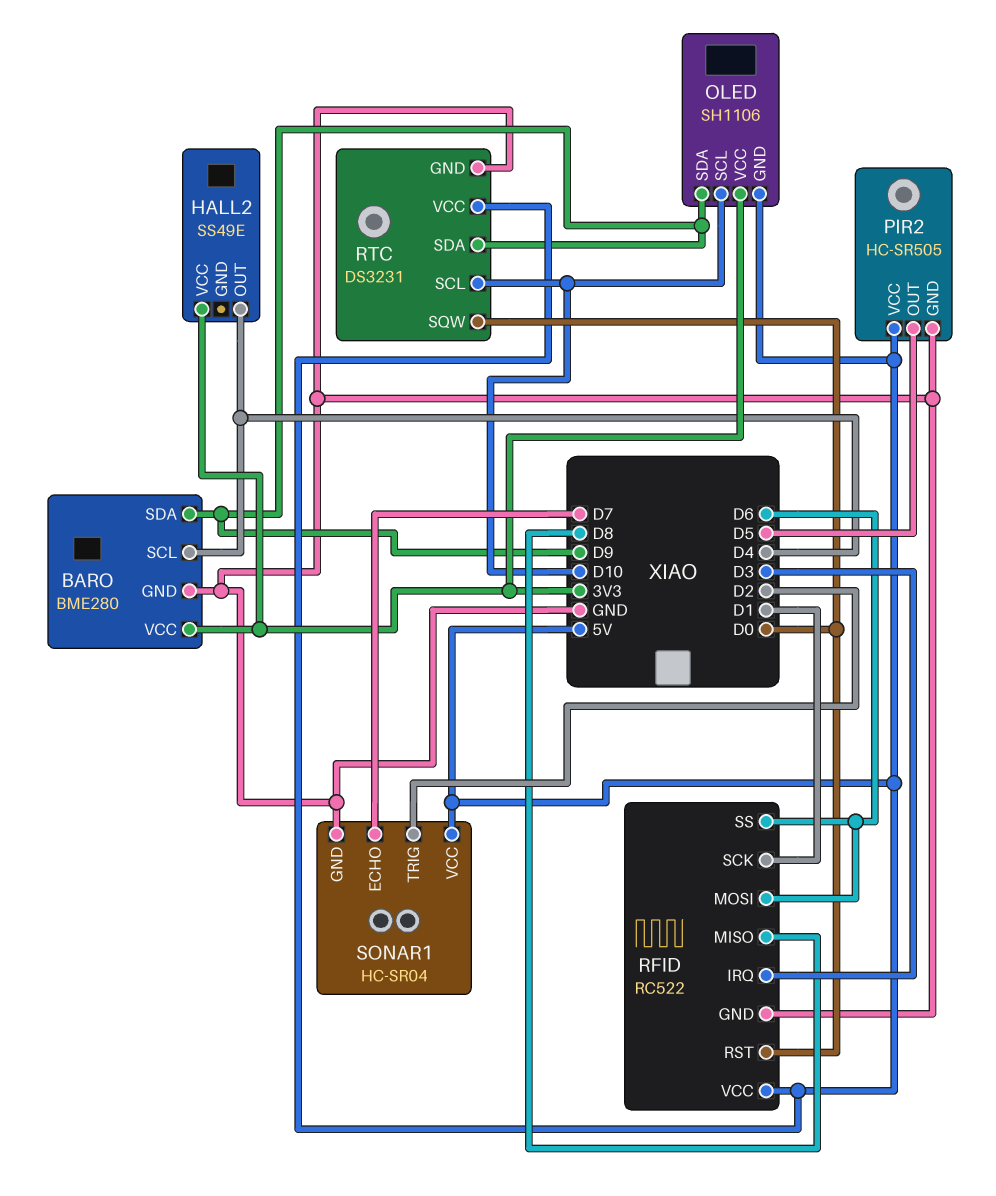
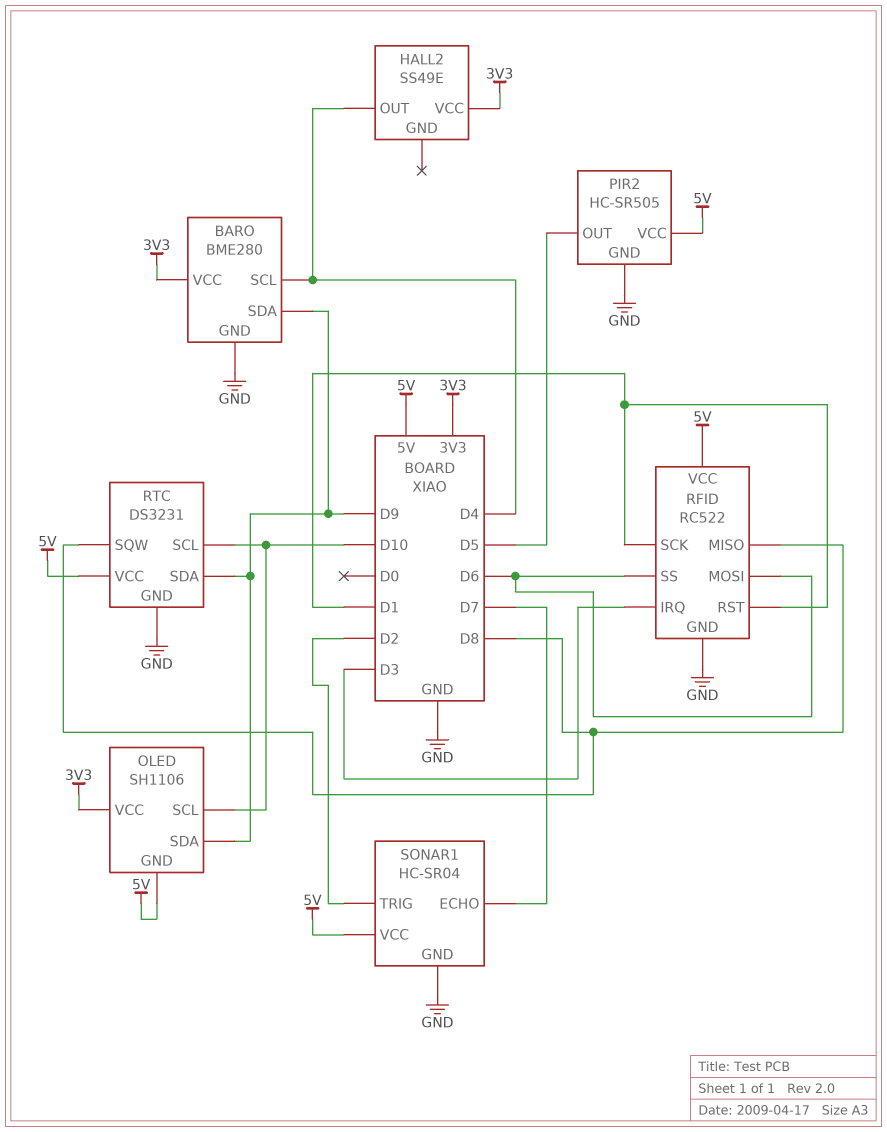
RFID pin RST: D0 -> D1
RTC pin SQW: D0 -> D8

